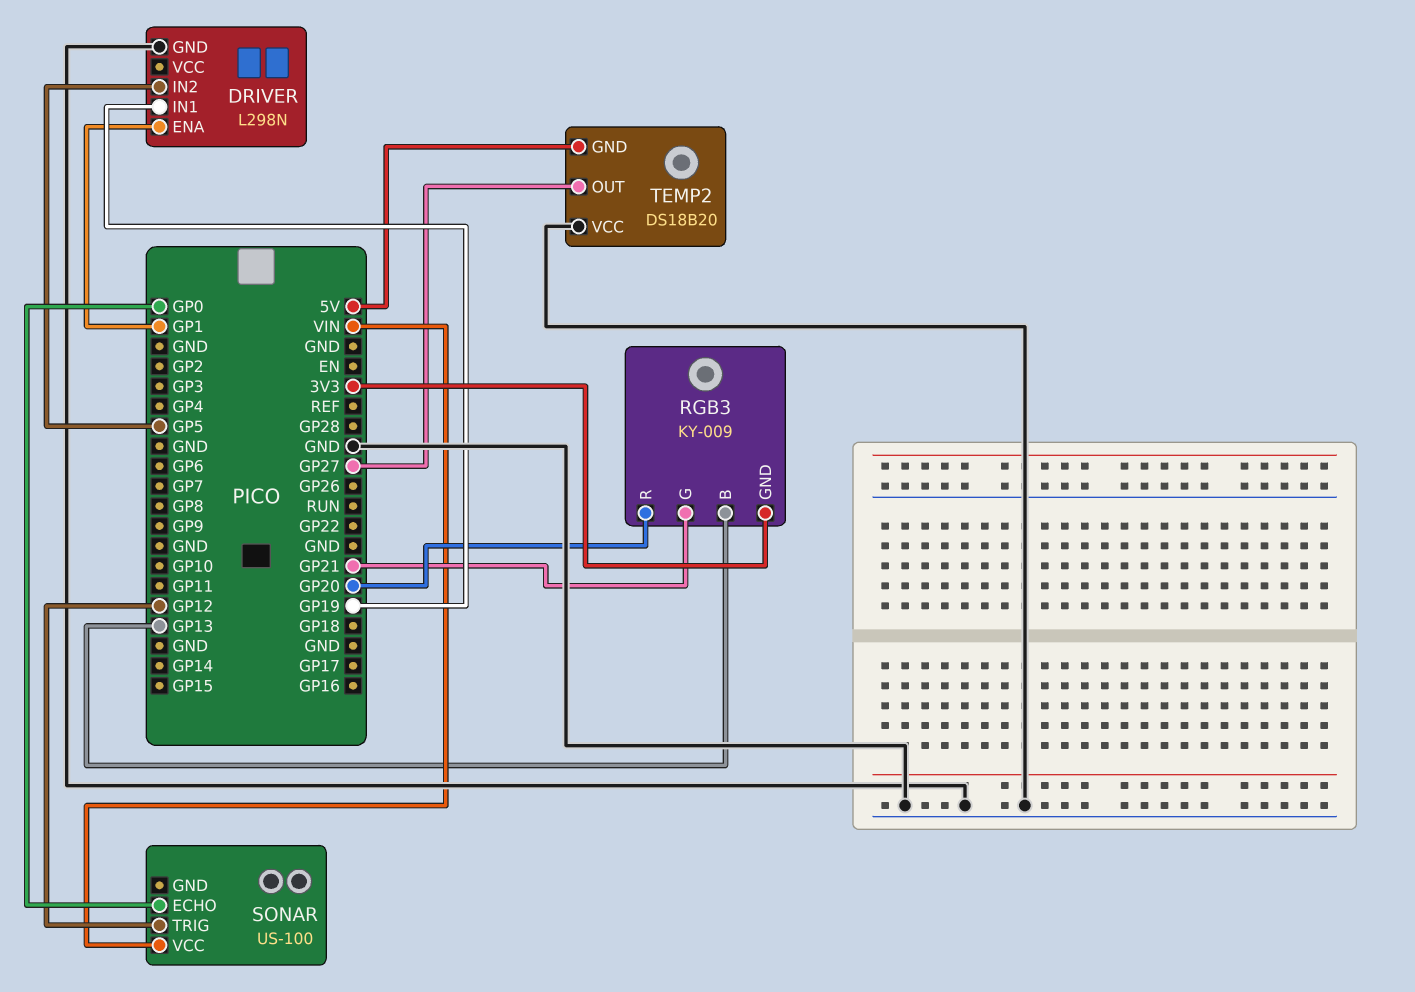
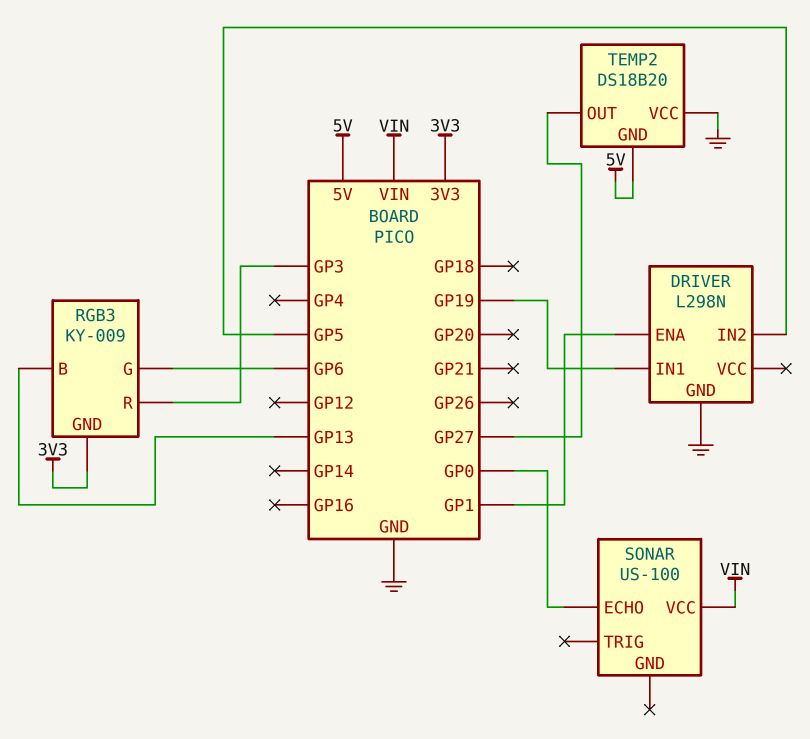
RGB3 pin G: GP21 -> GP6
RGB3 pin R: GP20 -> GP3
SONAR pin TRIG: GP12 -> none

